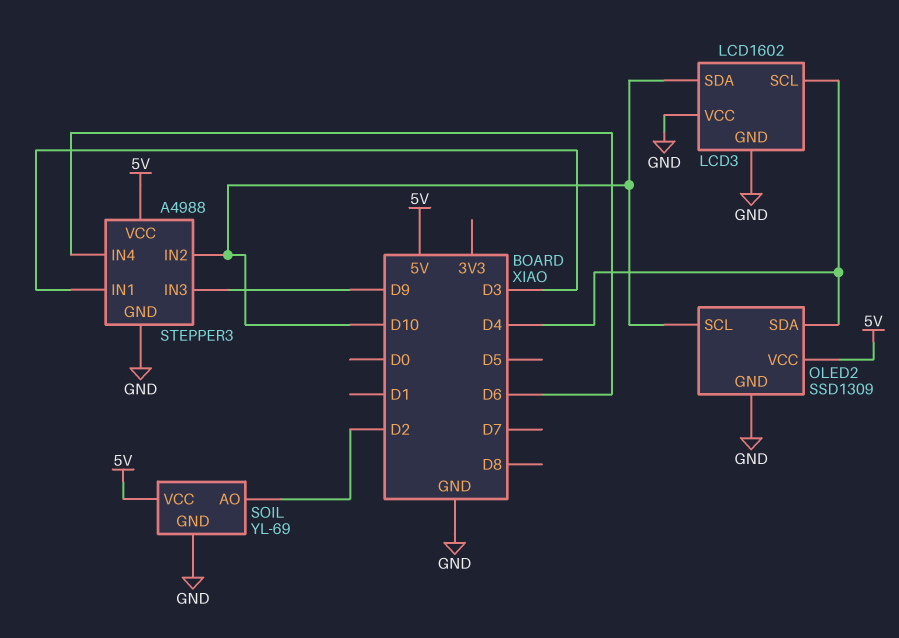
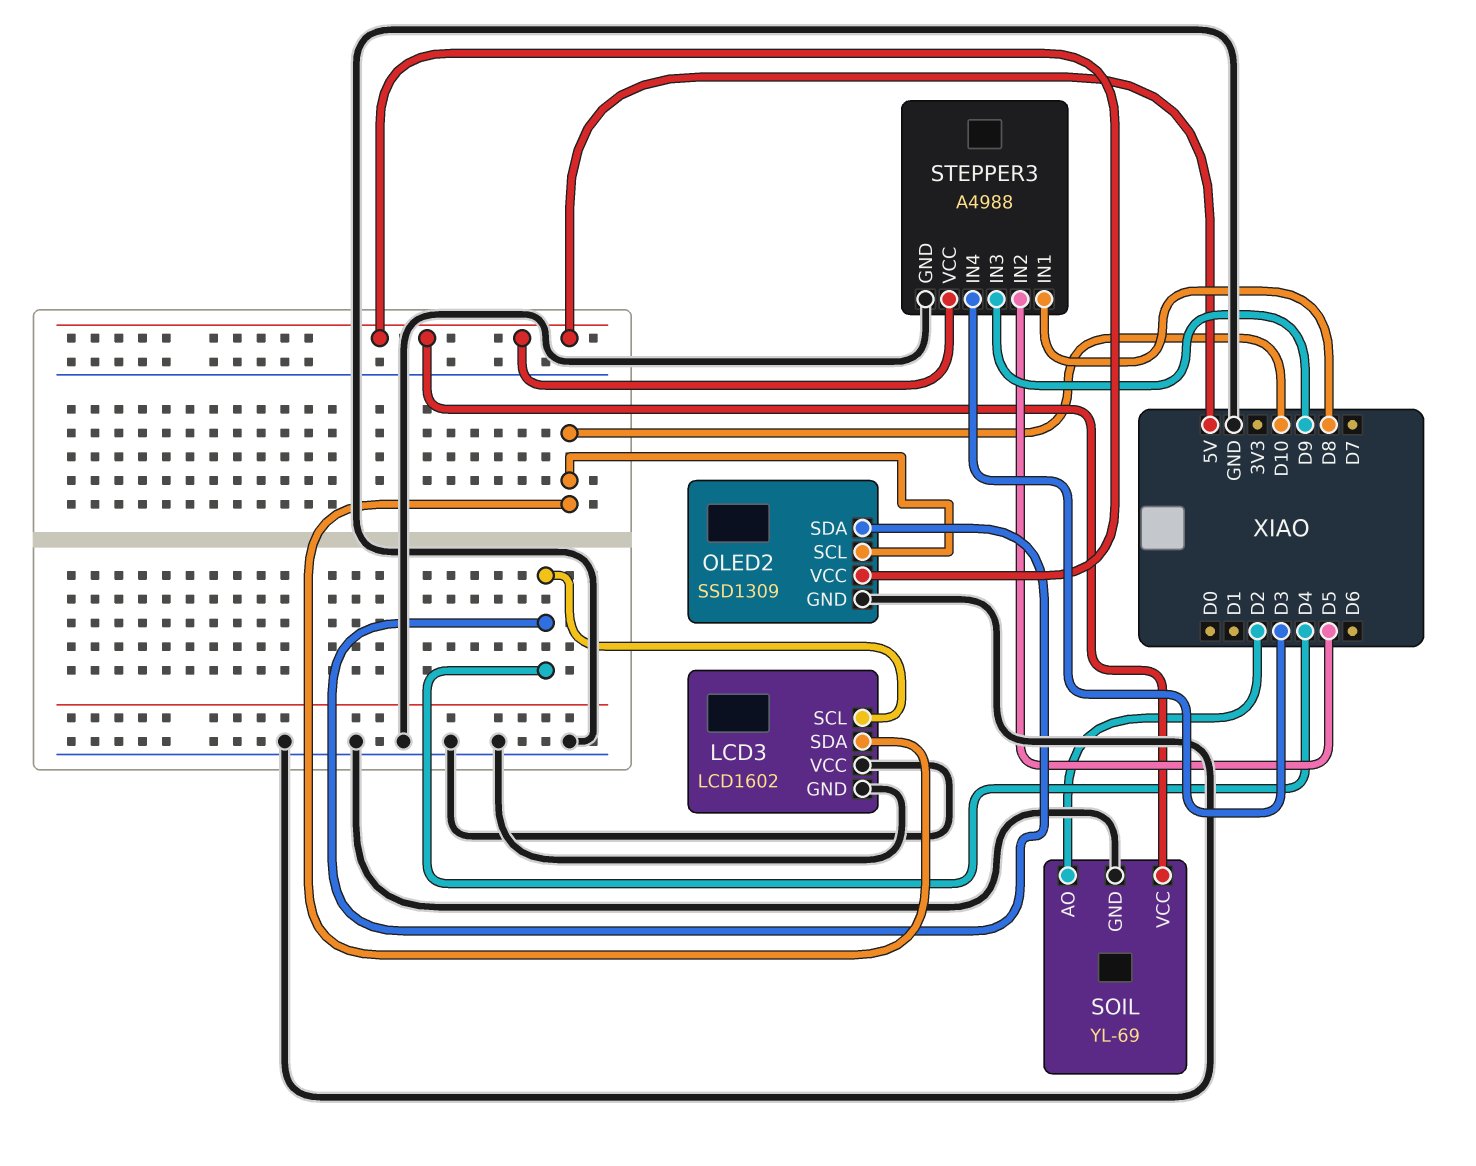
STEPPER3 pin IN1: D3 -> D8
STEPPER3 pin IN2: D10 -> D5
STEPPER3 pin IN4: D6 -> D3

